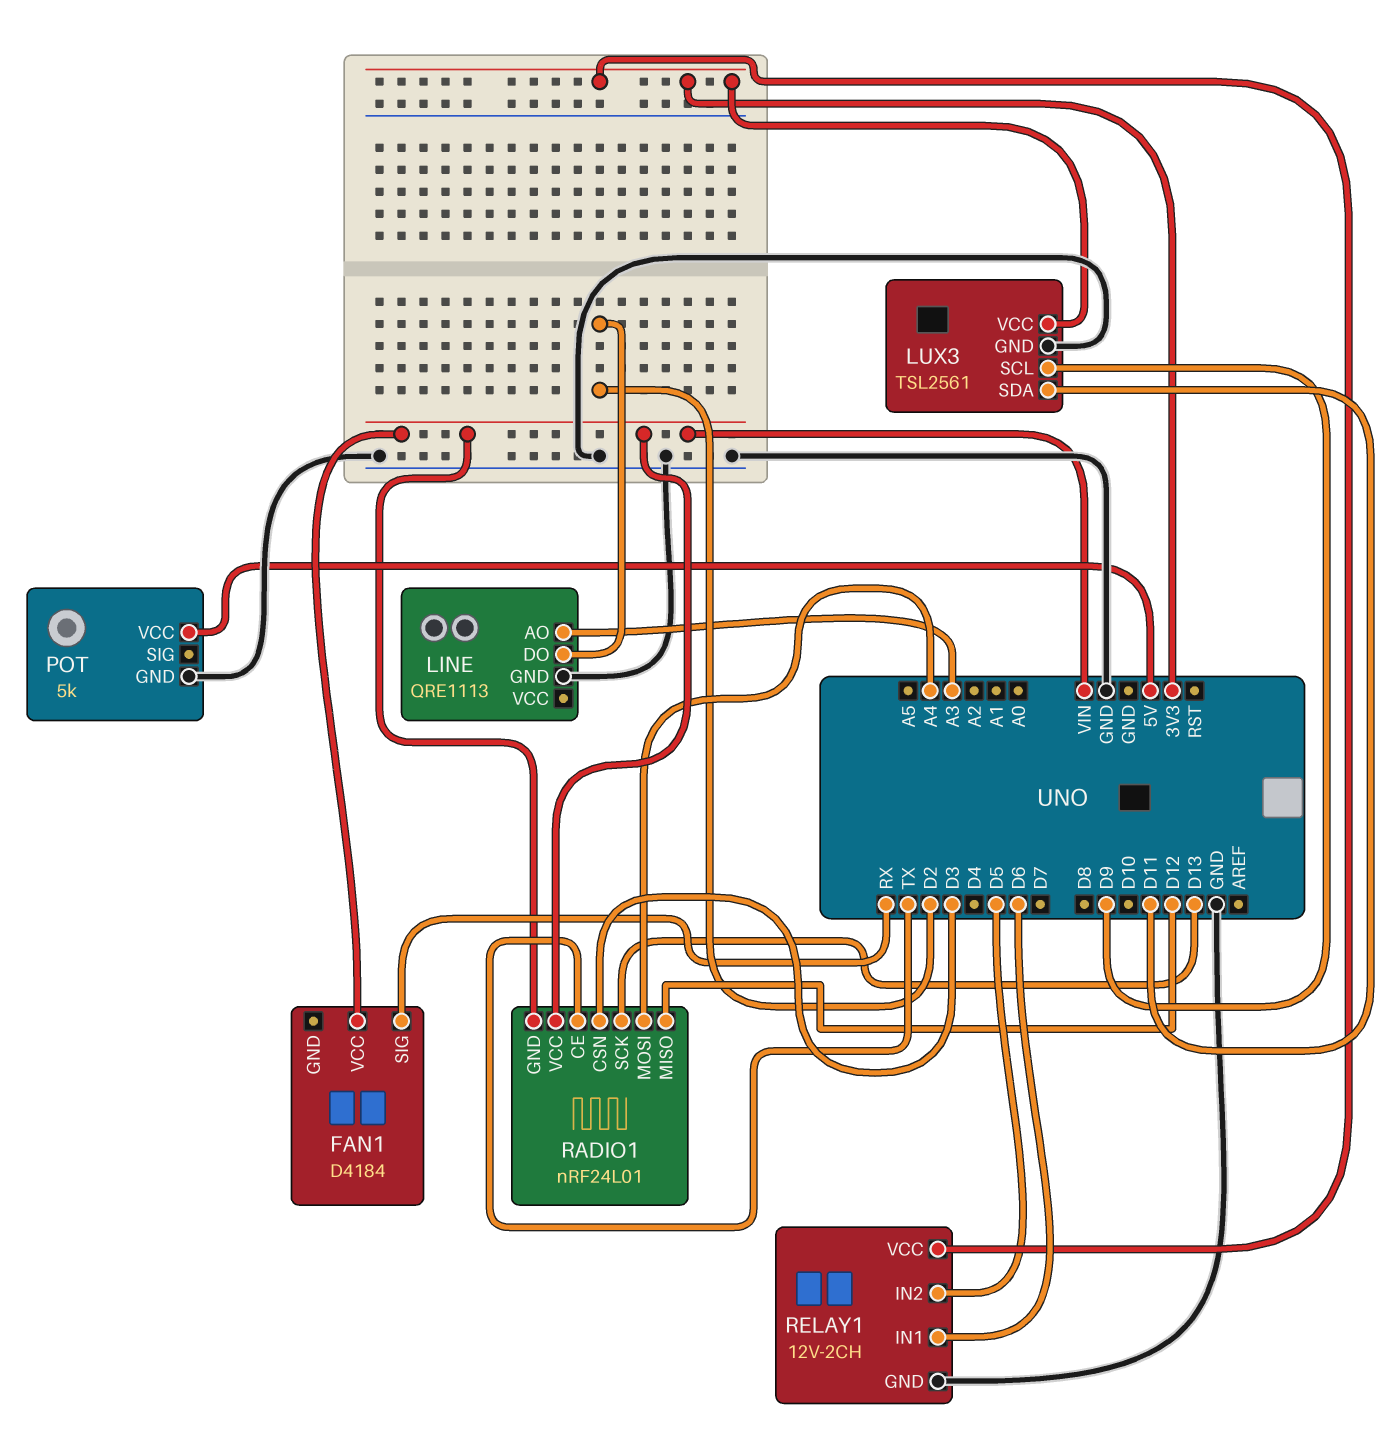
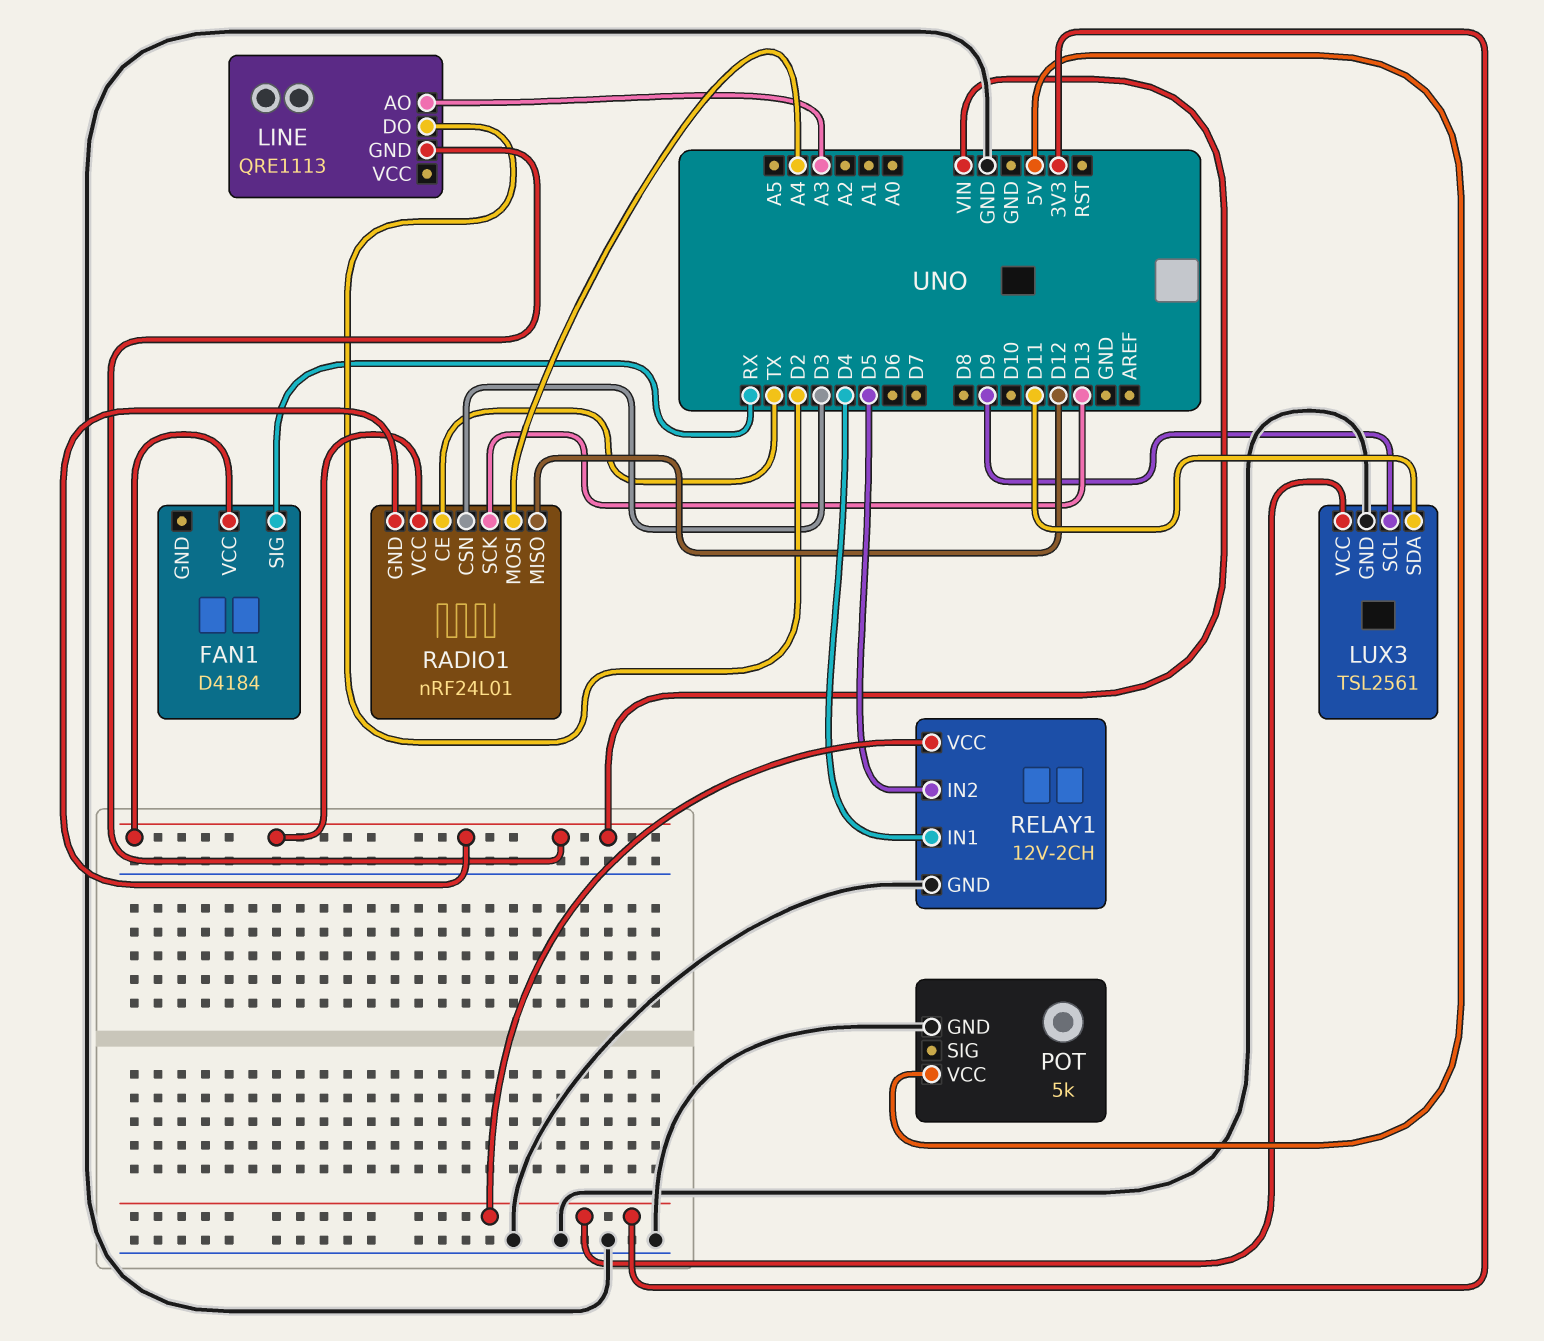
LINE pin GND: GND -> VIN
RELAY1 pin IN1: D6 -> D4

